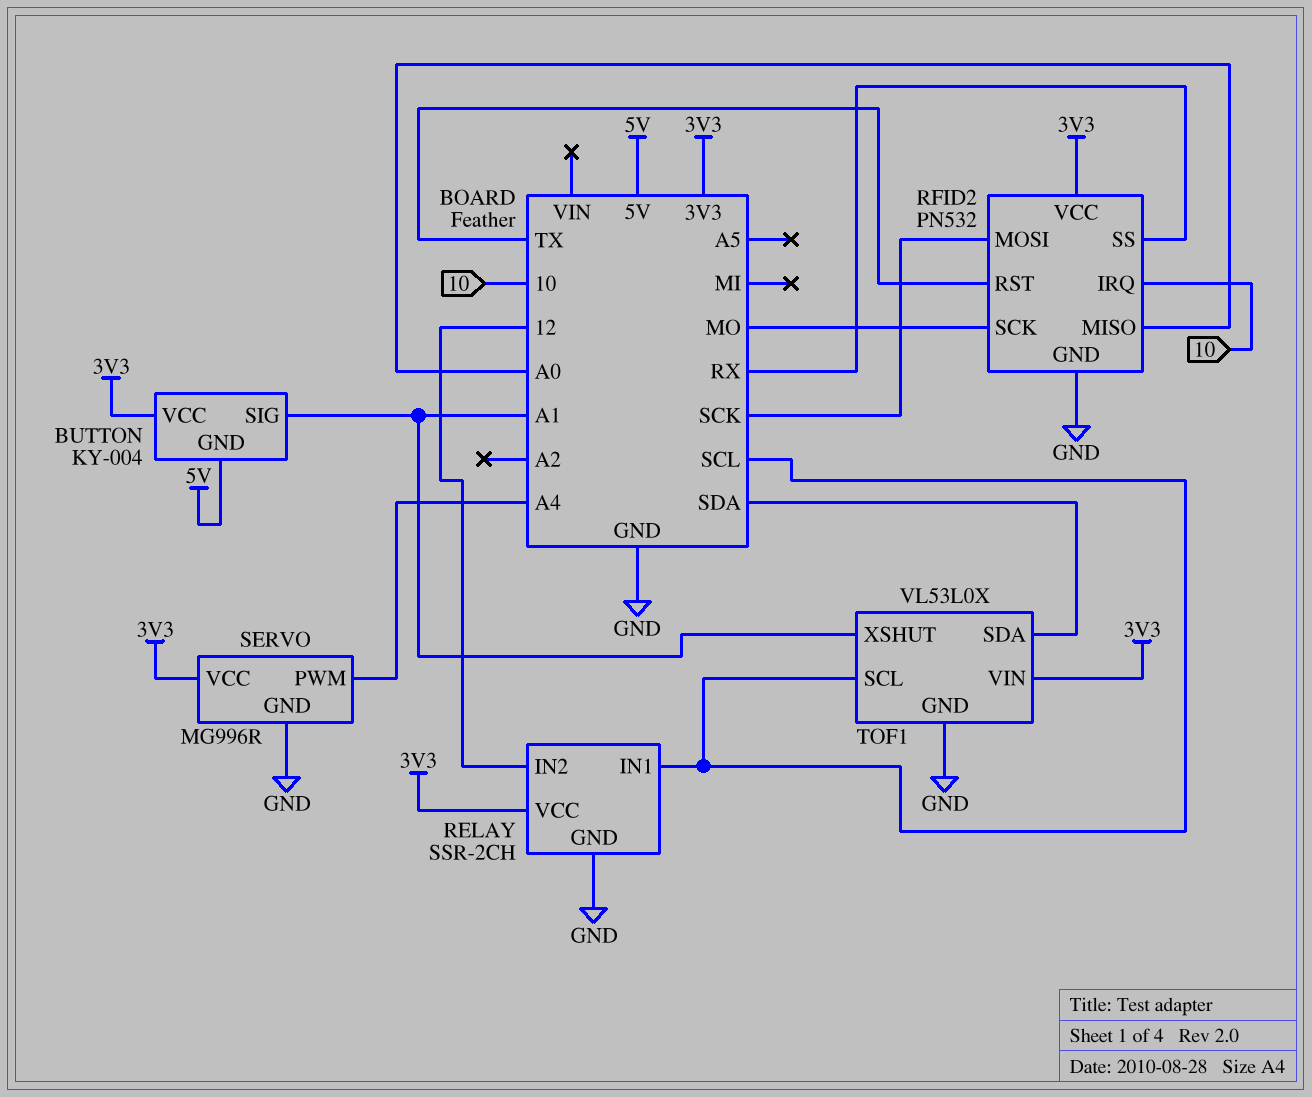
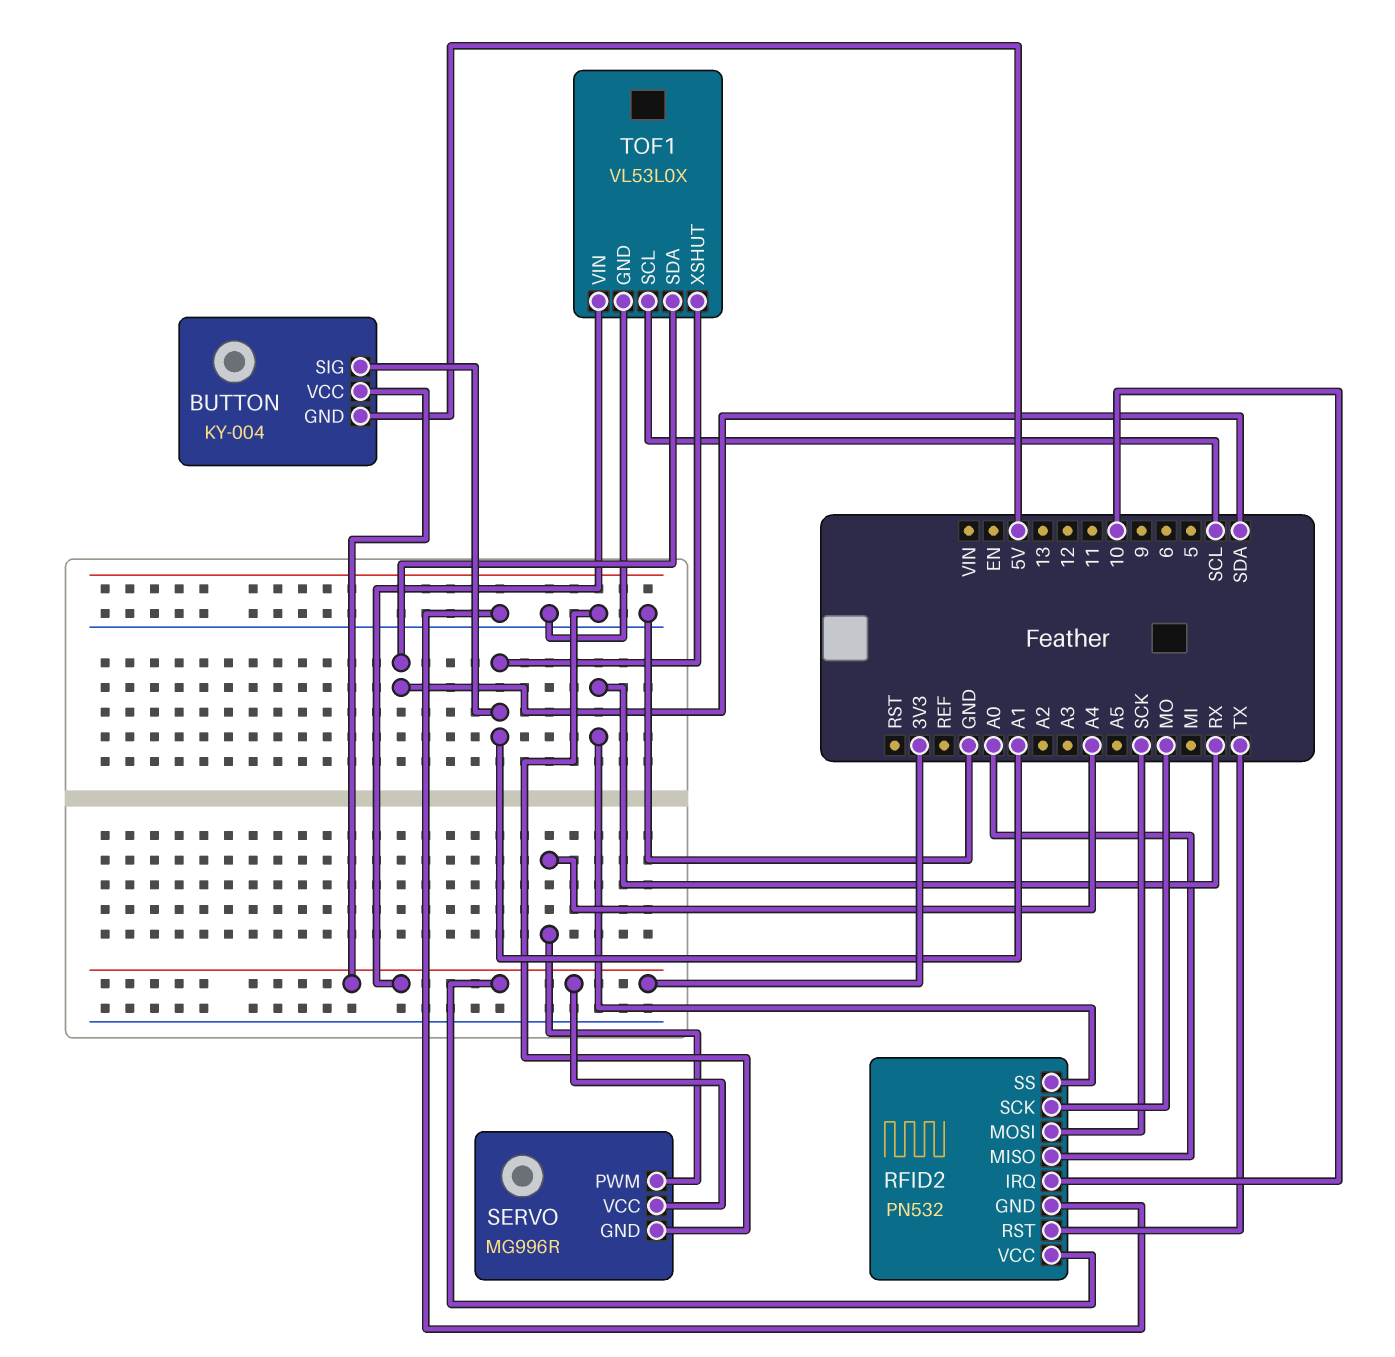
RELAY: SSR-2CH -> none
RELAY pin GND: GND -> none
RELAY pin IN1: SCL -> none
RELAY pin IN2: 12 -> none
RELAY pin VCC: 3V3 -> none

